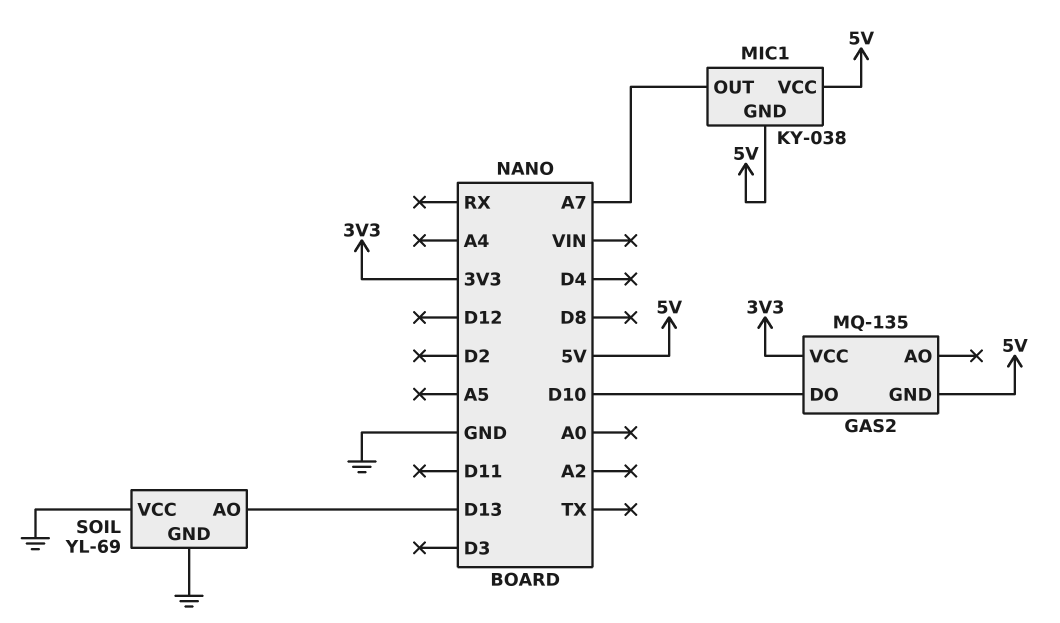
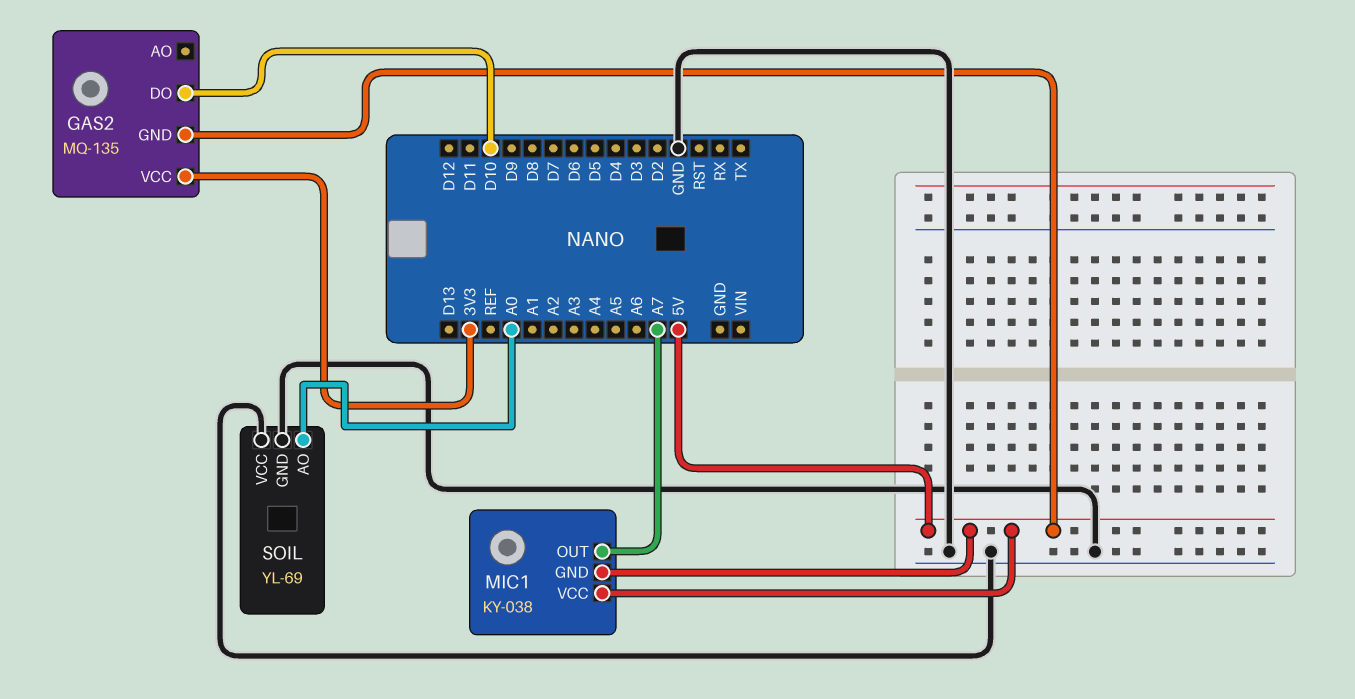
SOIL pin AO: D13 -> A0

